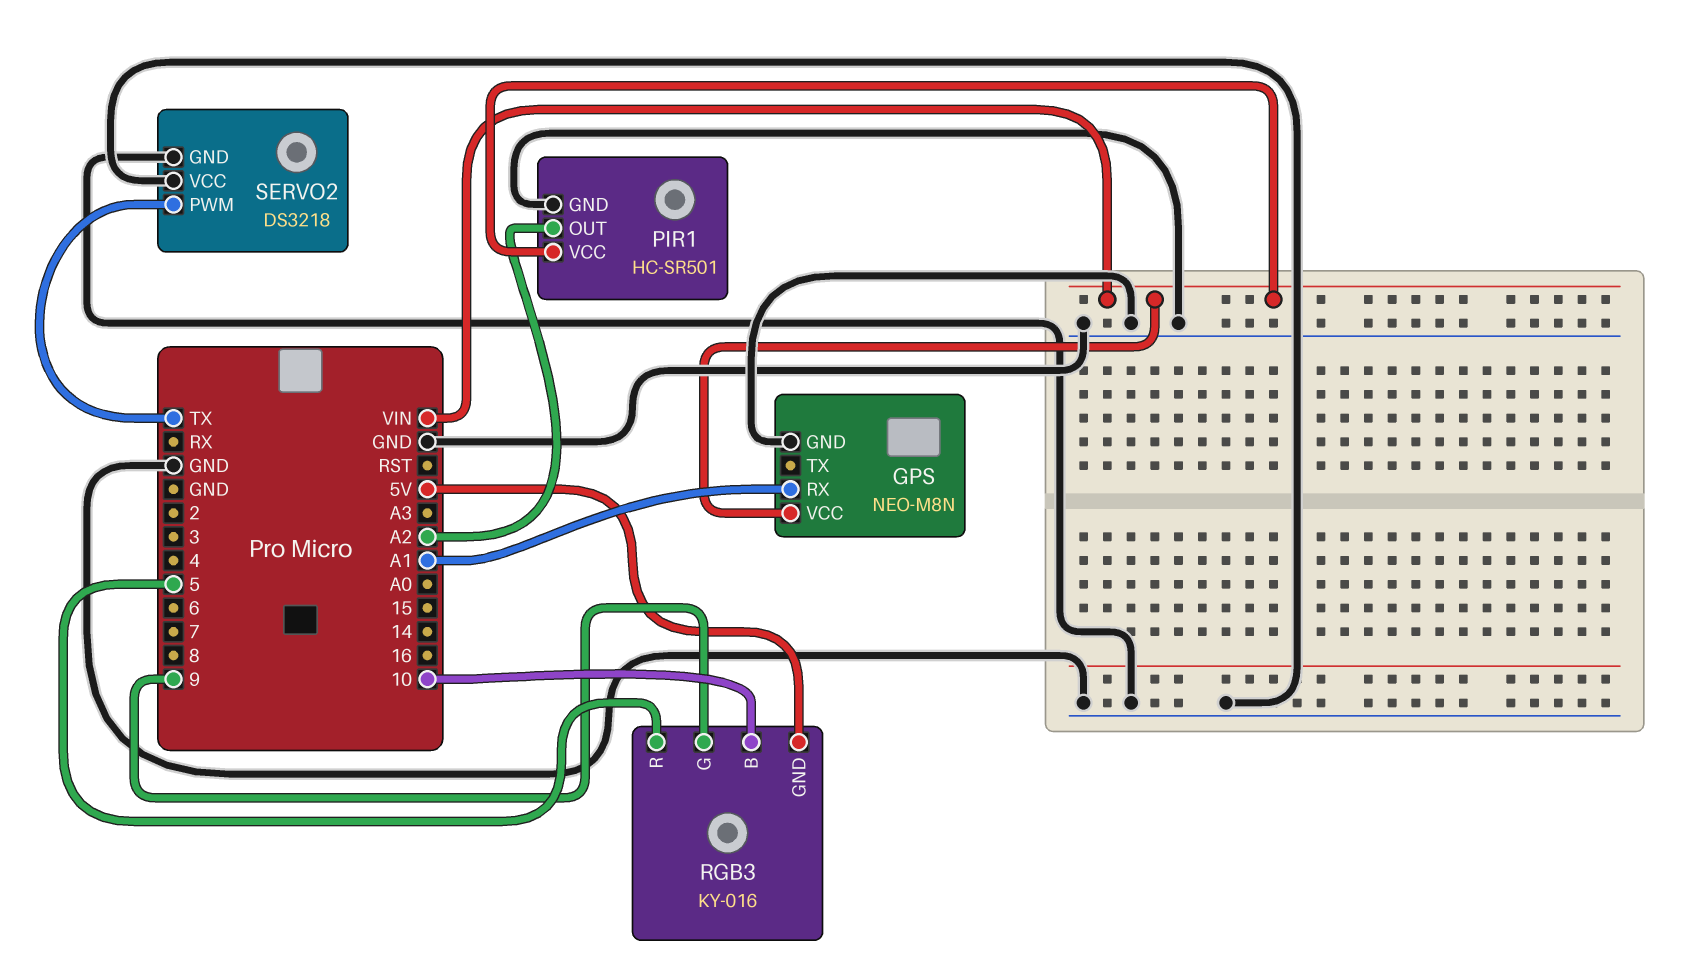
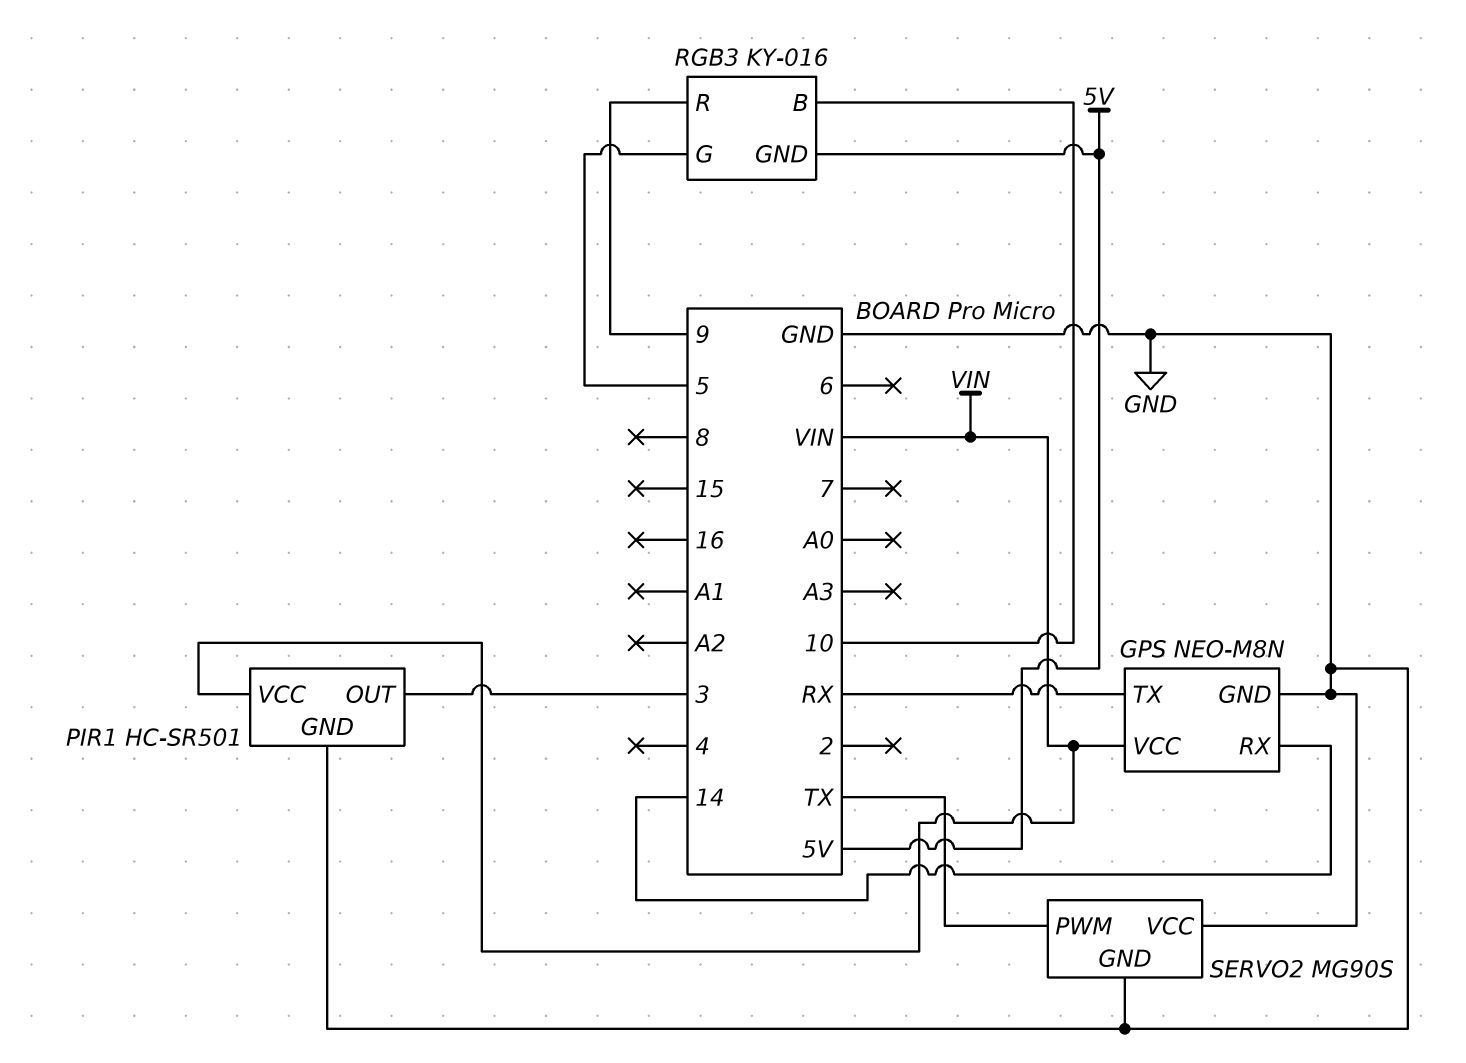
GPS pin RX: A1 -> 14
GPS pin TX: none -> RX
PIR1 pin OUT: A2 -> 3
RGB3 pin G: 9 -> 5
RGB3 pin R: 5 -> 9
SERVO2: DS3218 -> MG90S

